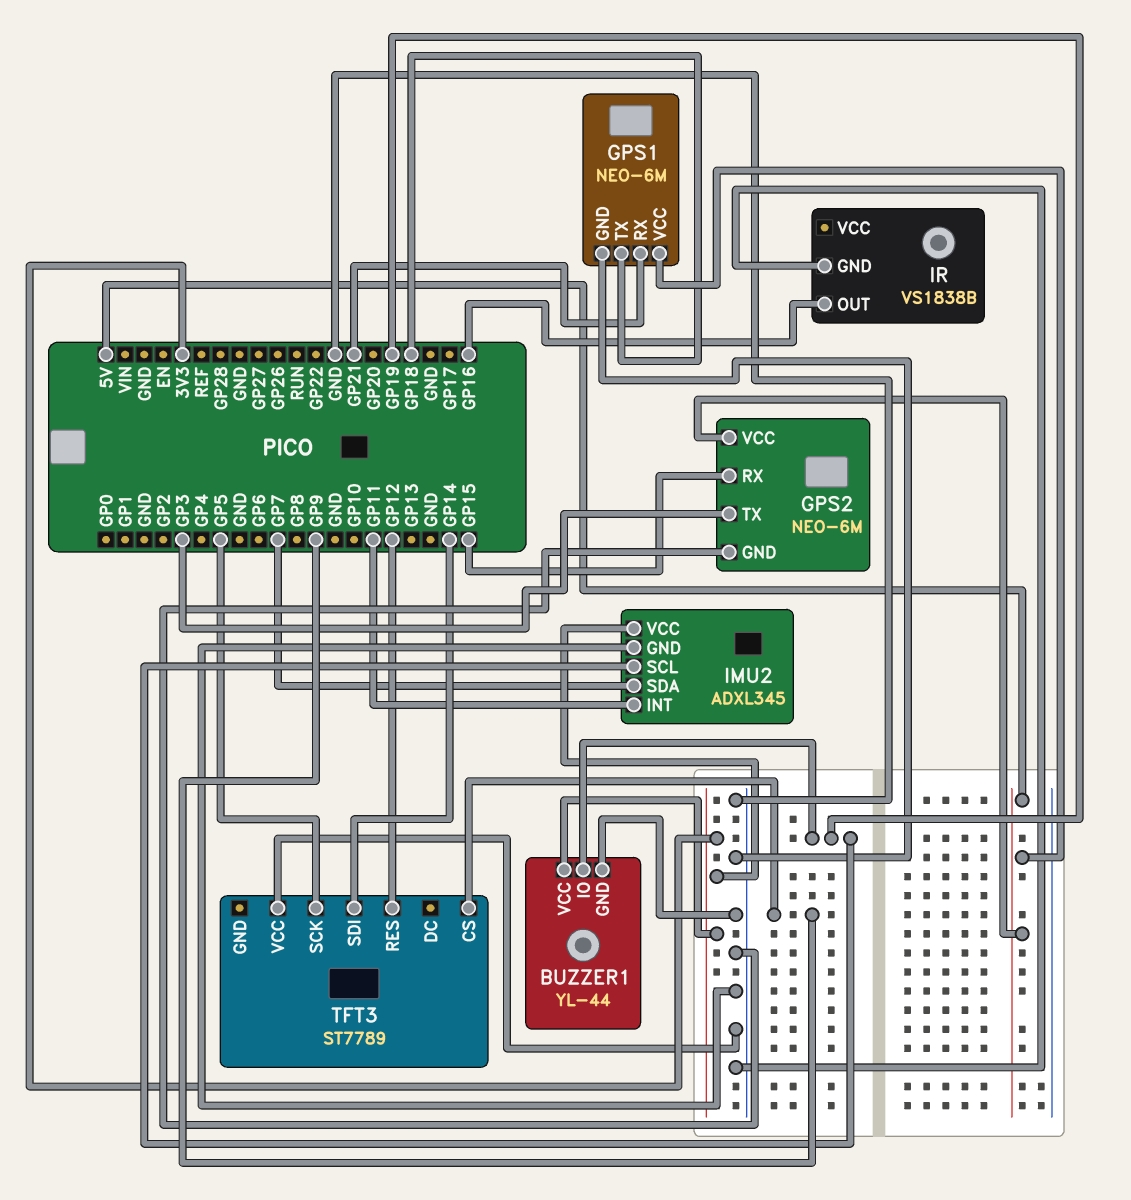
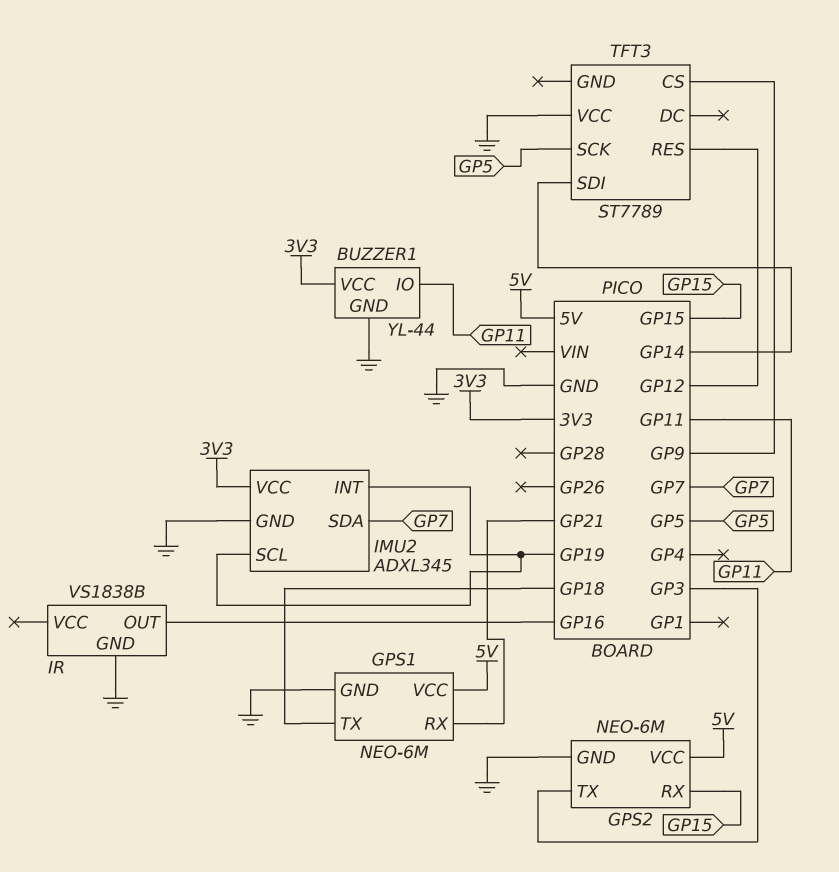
BUZZER1 pin IO: GP19 -> GP11
IMU2 pin INT: GP11 -> GP19

